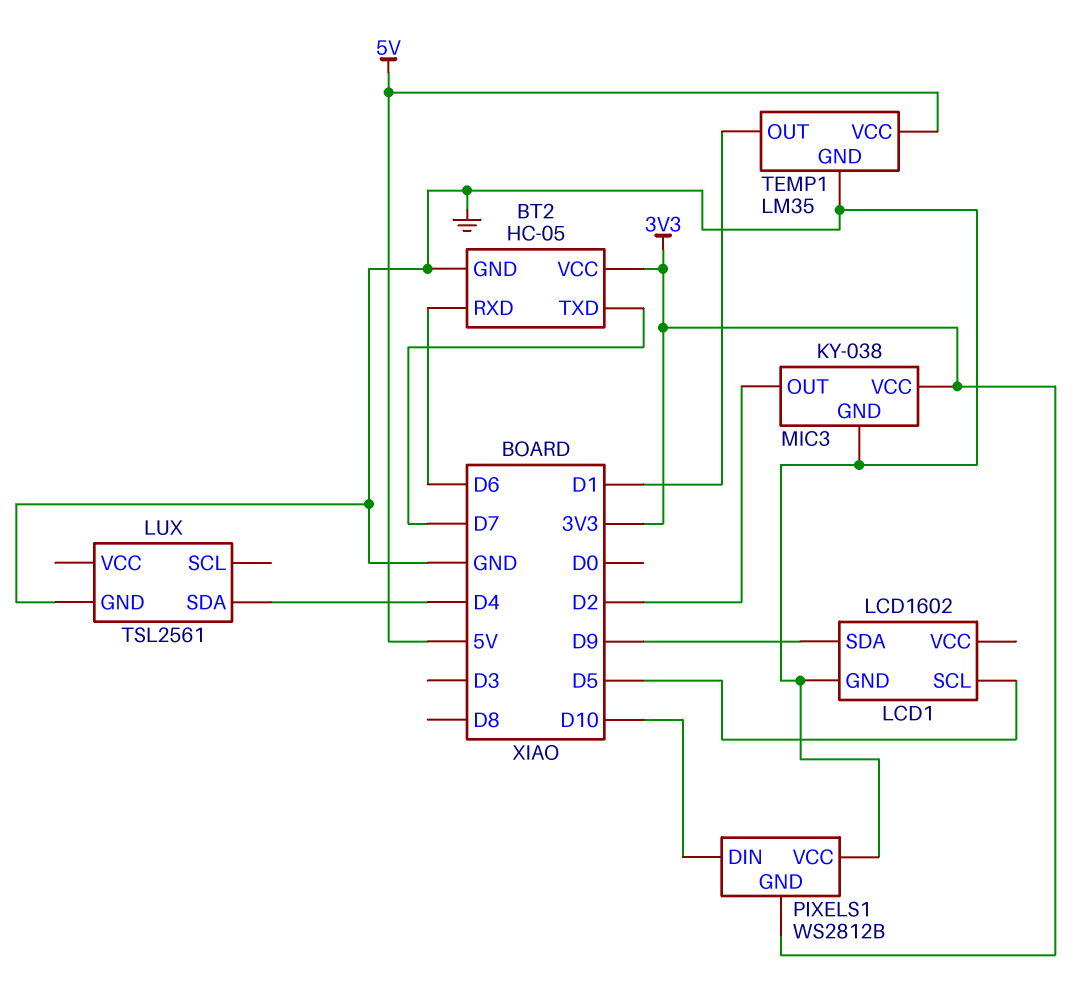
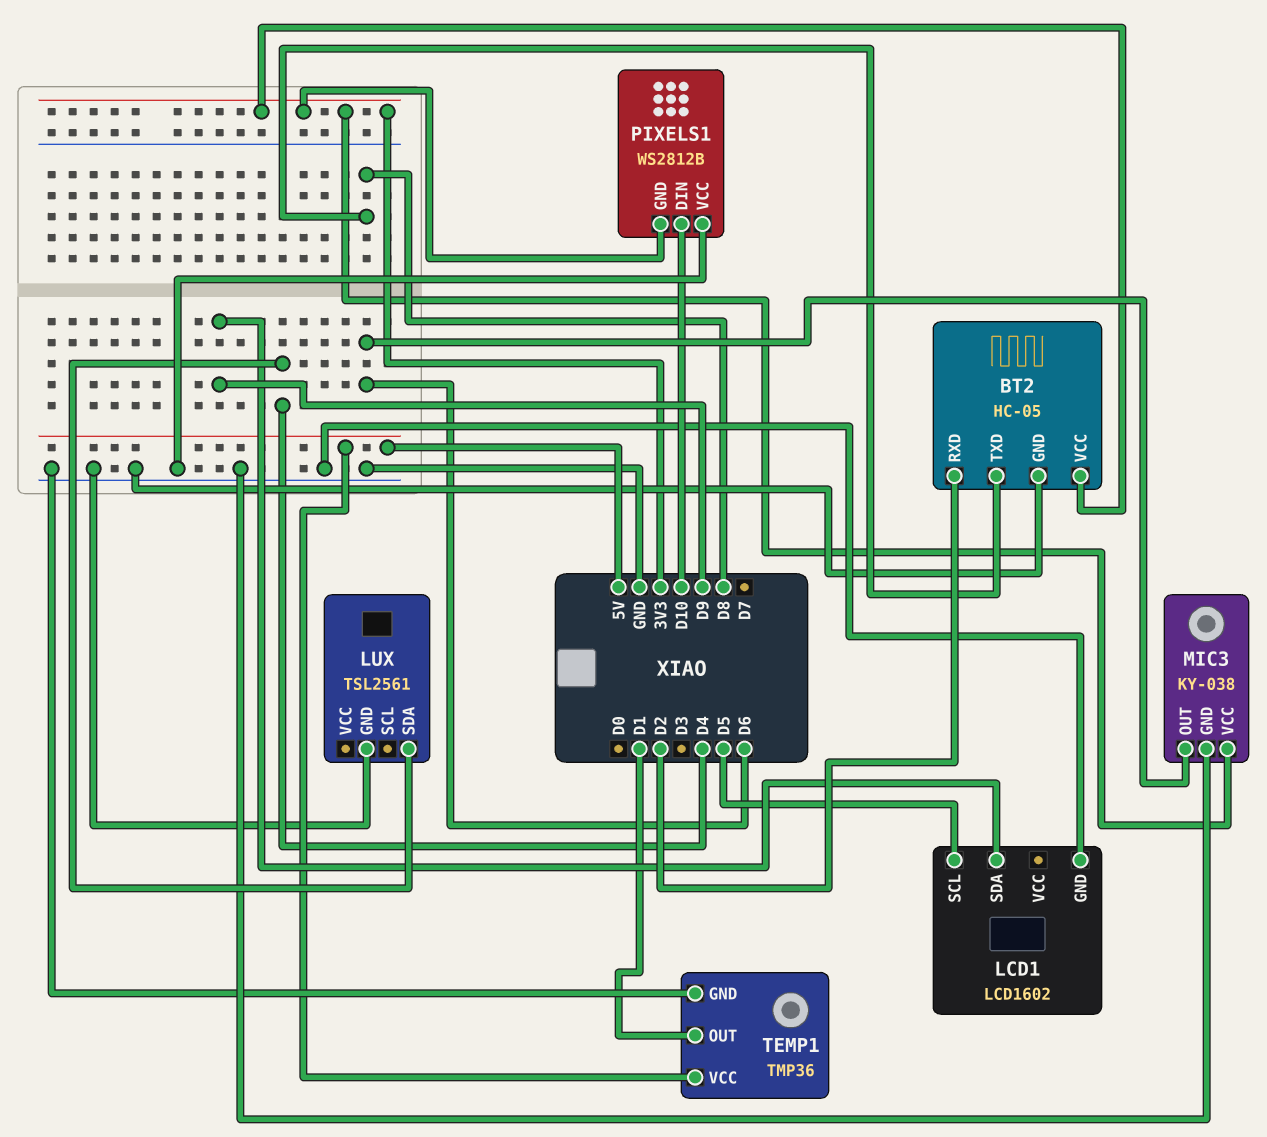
BT2 pin RXD: D6 -> D2
BT2 pin TXD: D7 -> D8
MIC3 pin OUT: D2 -> D6
TEMP1: LM35 -> TMP36

